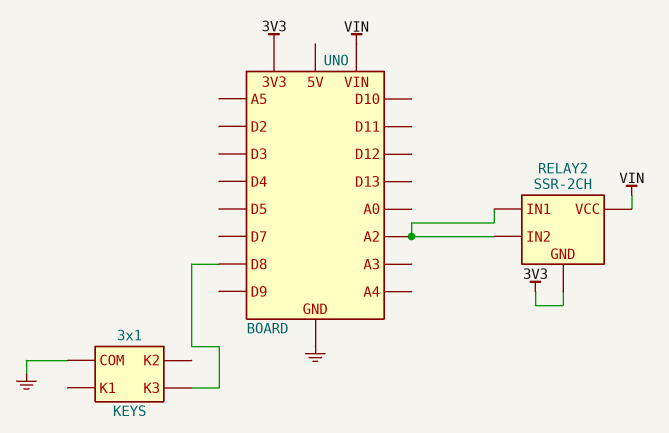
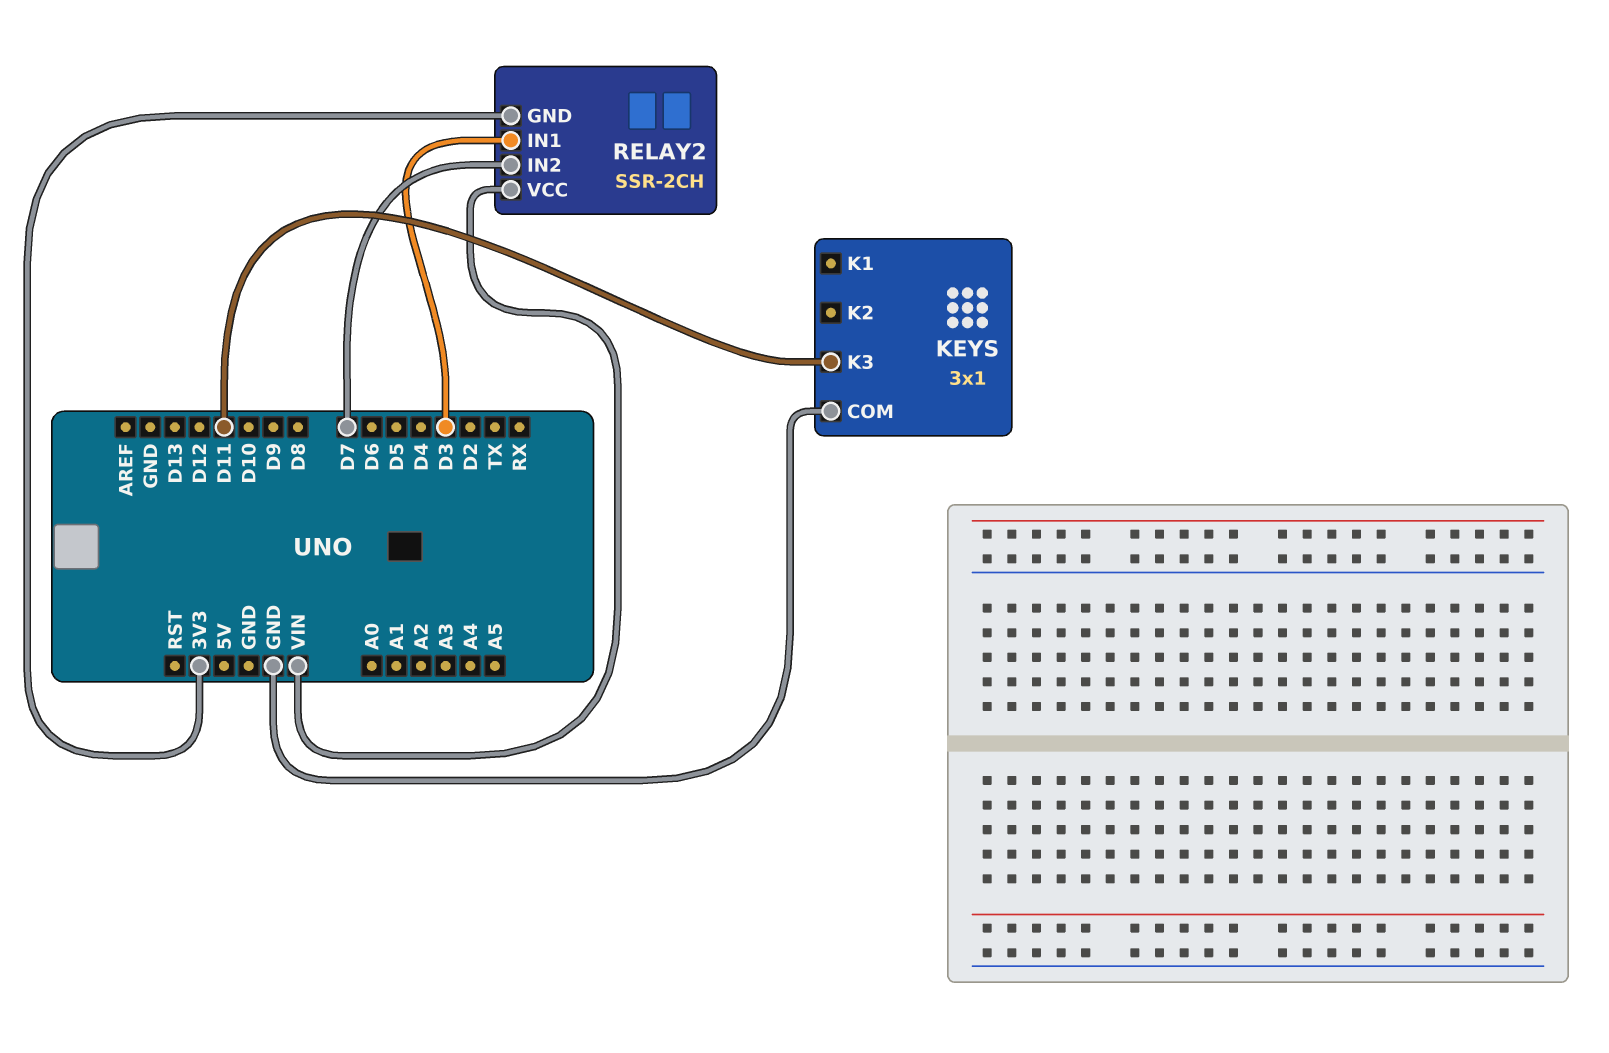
KEYS pin K3: D8 -> D11
RELAY2 pin IN1: A2 -> D3
RELAY2 pin IN2: A2 -> D7

